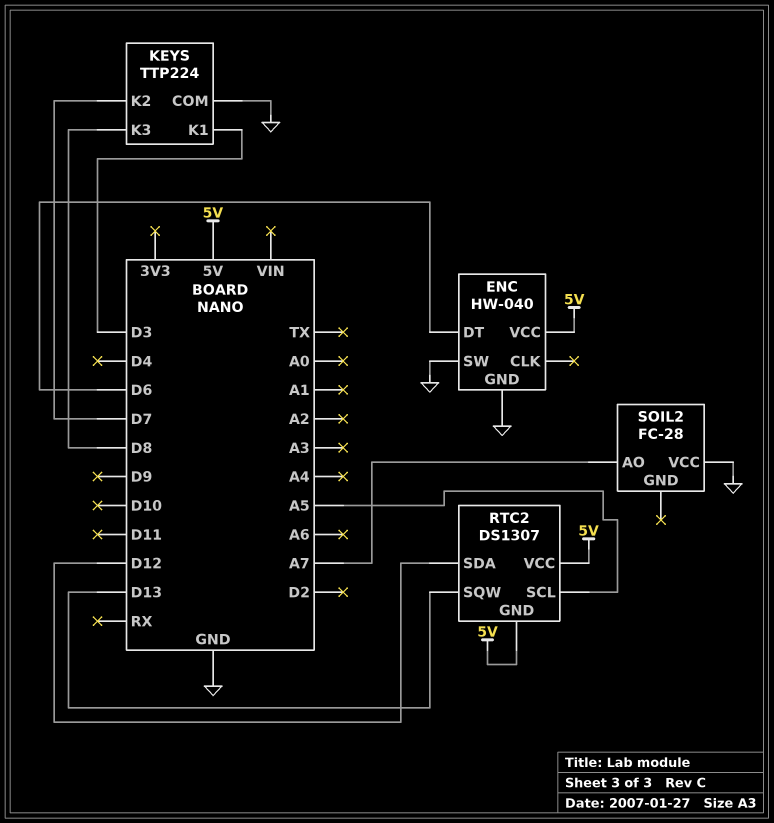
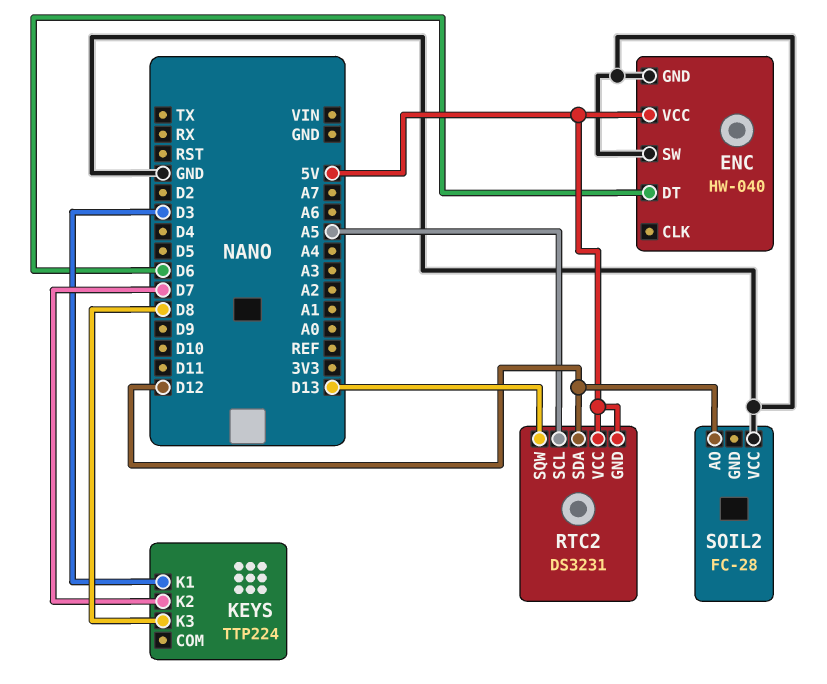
KEYS pin COM: GND -> none
RTC2: DS1307 -> DS3231
SOIL2 pin AO: A7 -> D12

